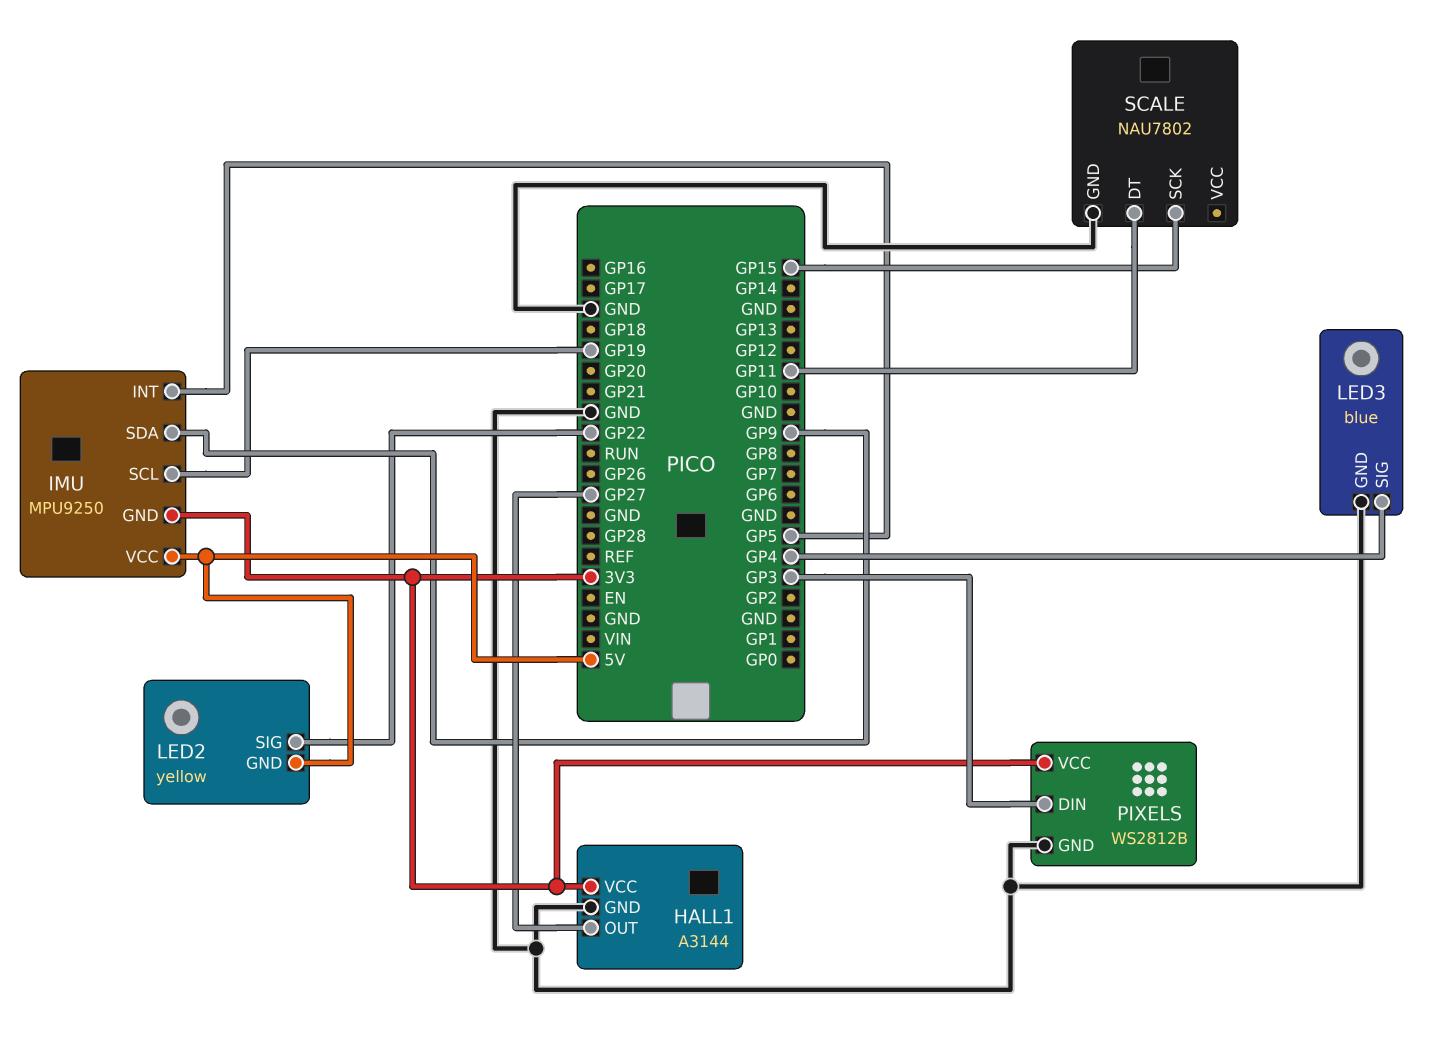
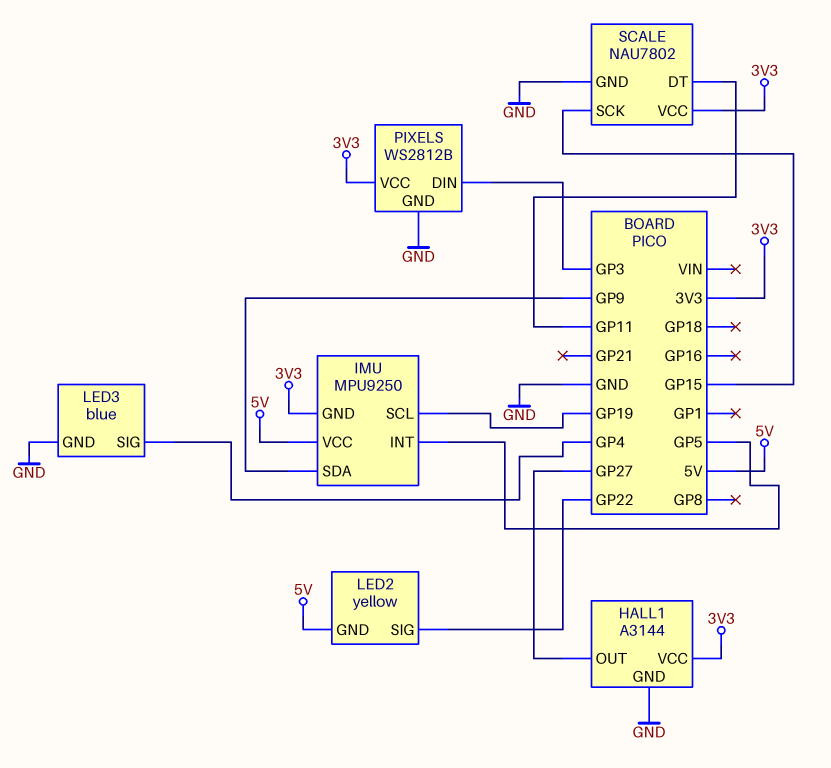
SCALE pin VCC: none -> 3V3

